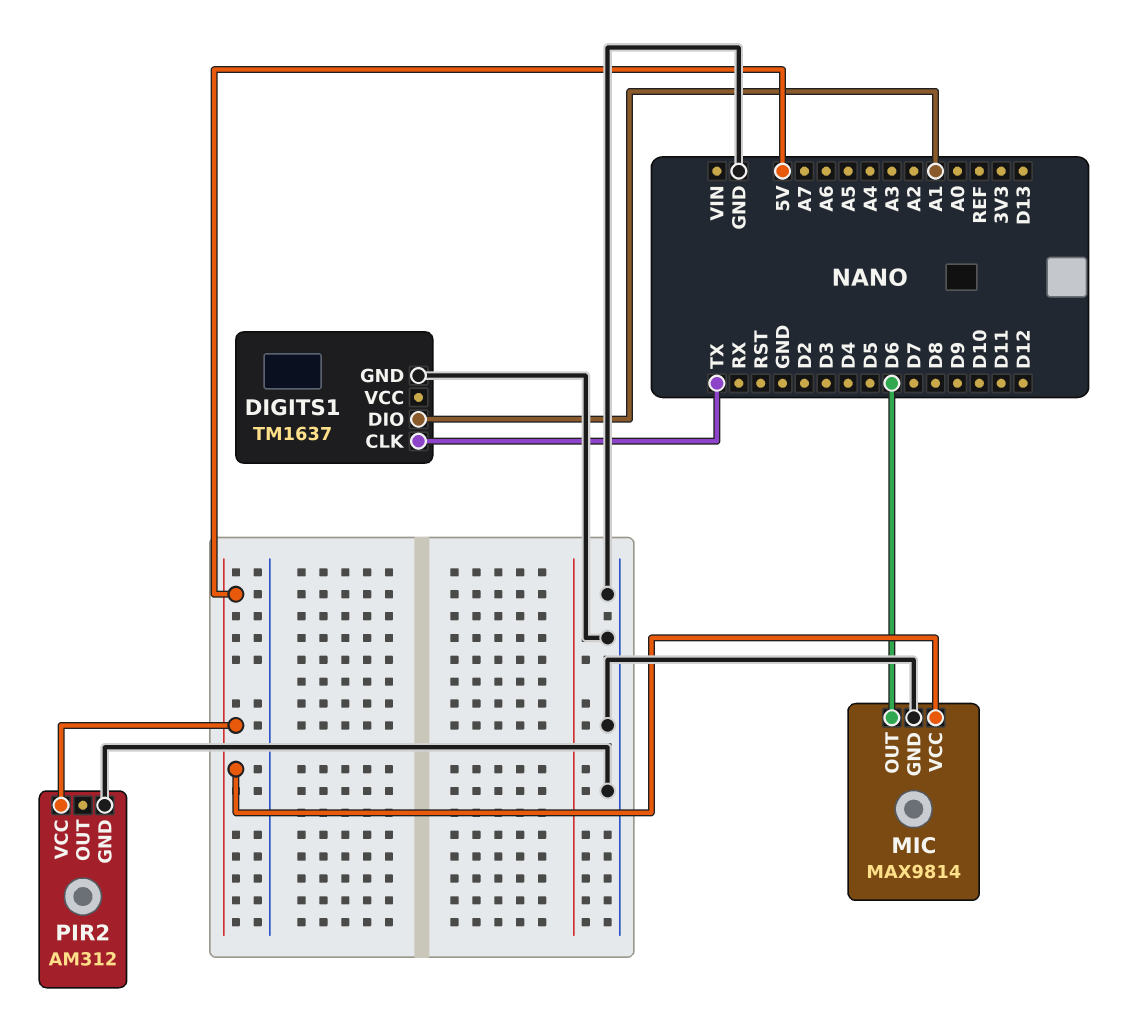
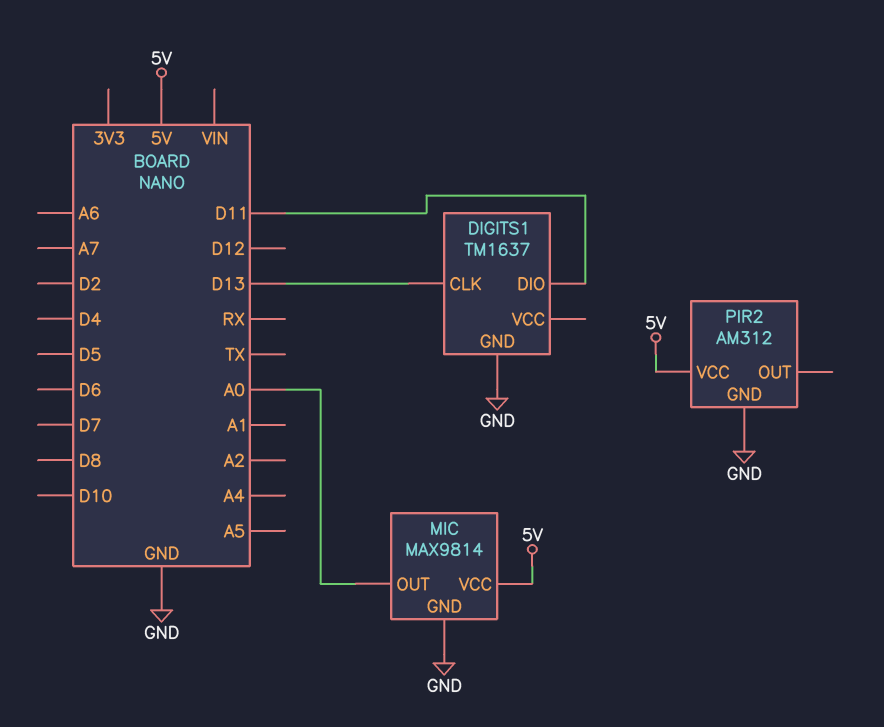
DIGITS1 pin CLK: TX -> D13
DIGITS1 pin DIO: A1 -> D11
MIC pin OUT: D6 -> A0

